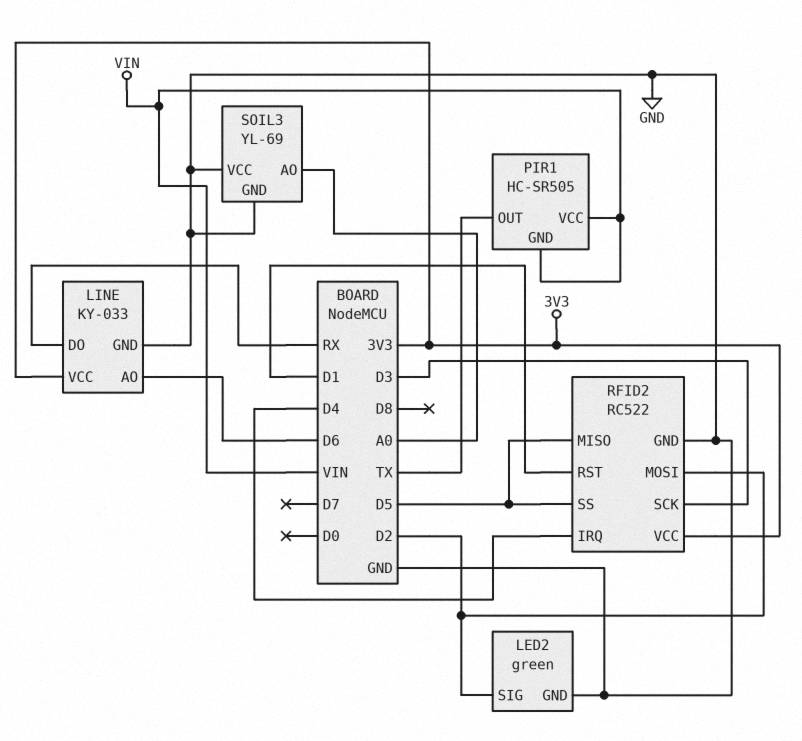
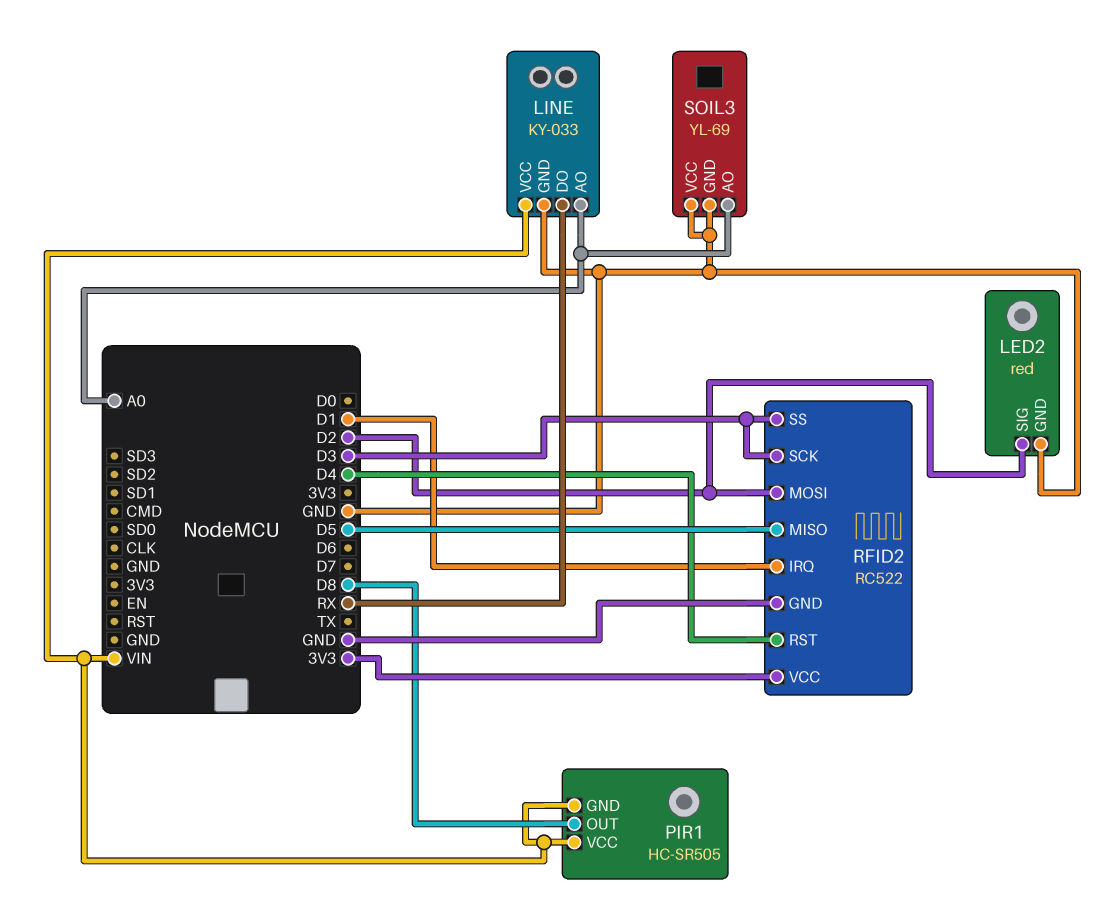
LED2: green -> red
LINE pin AO: D6 -> A0
LINE pin VCC: 3V3 -> VIN
PIR1 pin OUT: TX -> D8
RFID2 pin IRQ: D4 -> D1
RFID2 pin RST: D1 -> D4
RFID2 pin SS: D5 -> D3

